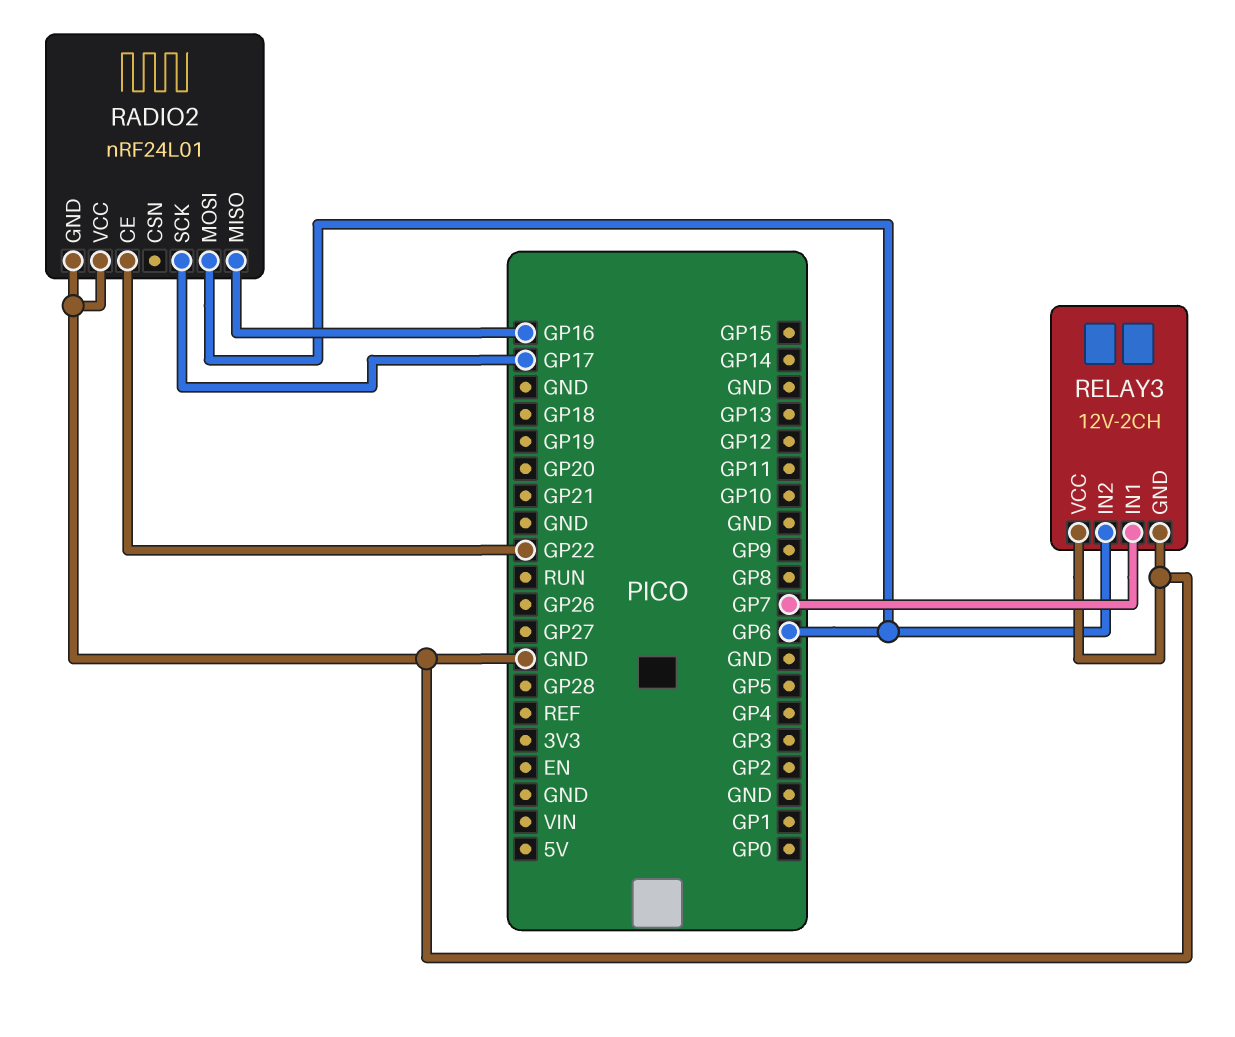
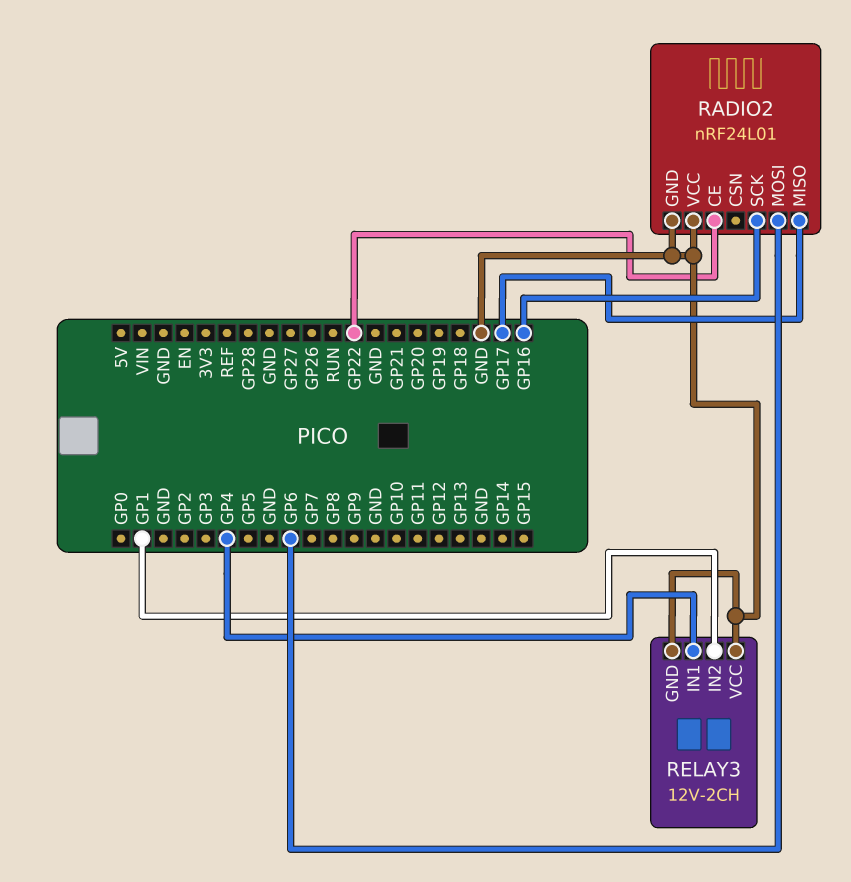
RADIO2 pin MISO: GP16 -> GP17
RADIO2 pin SCK: GP17 -> GP16
RELAY3 pin IN1: GP7 -> GP4
RELAY3 pin IN2: GP6 -> GP1

